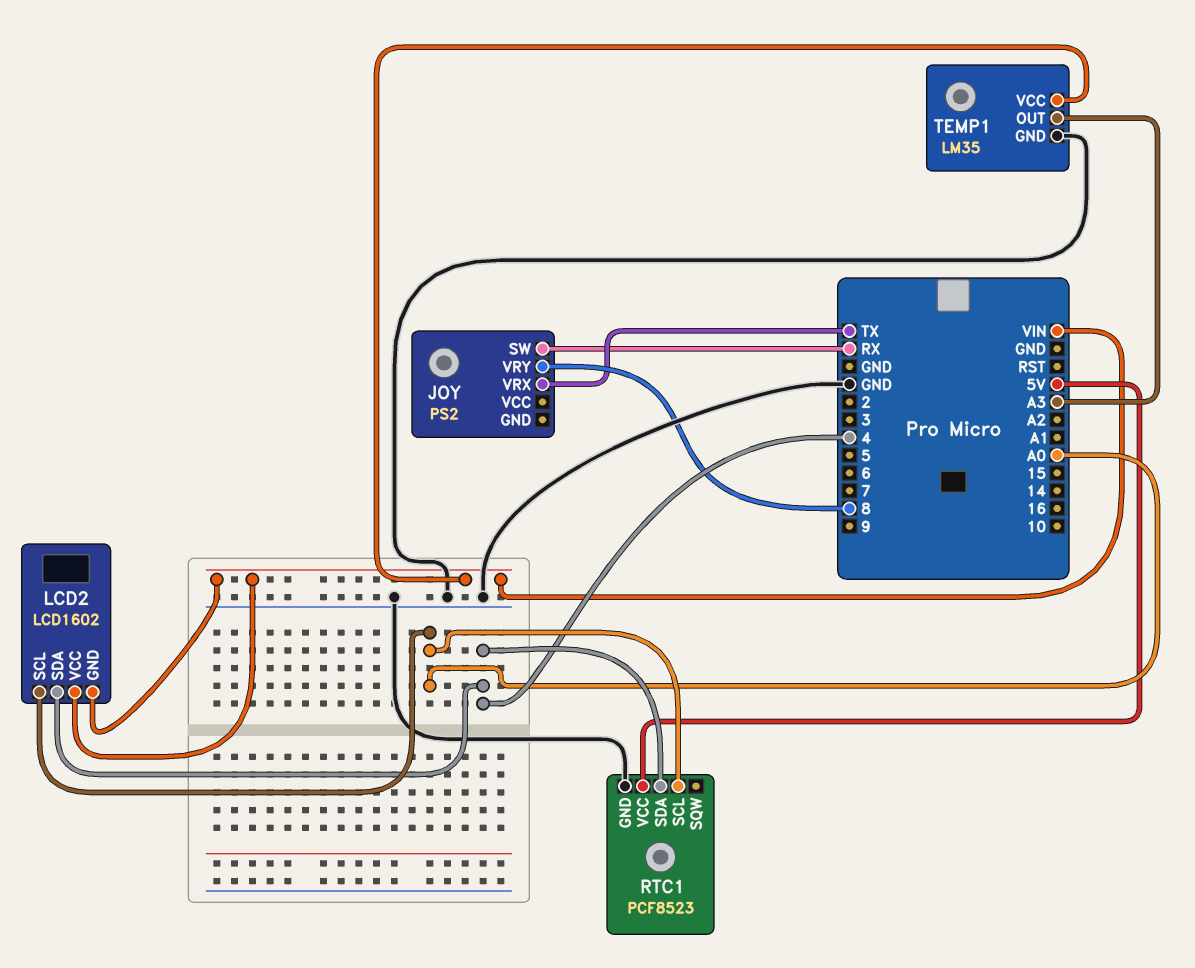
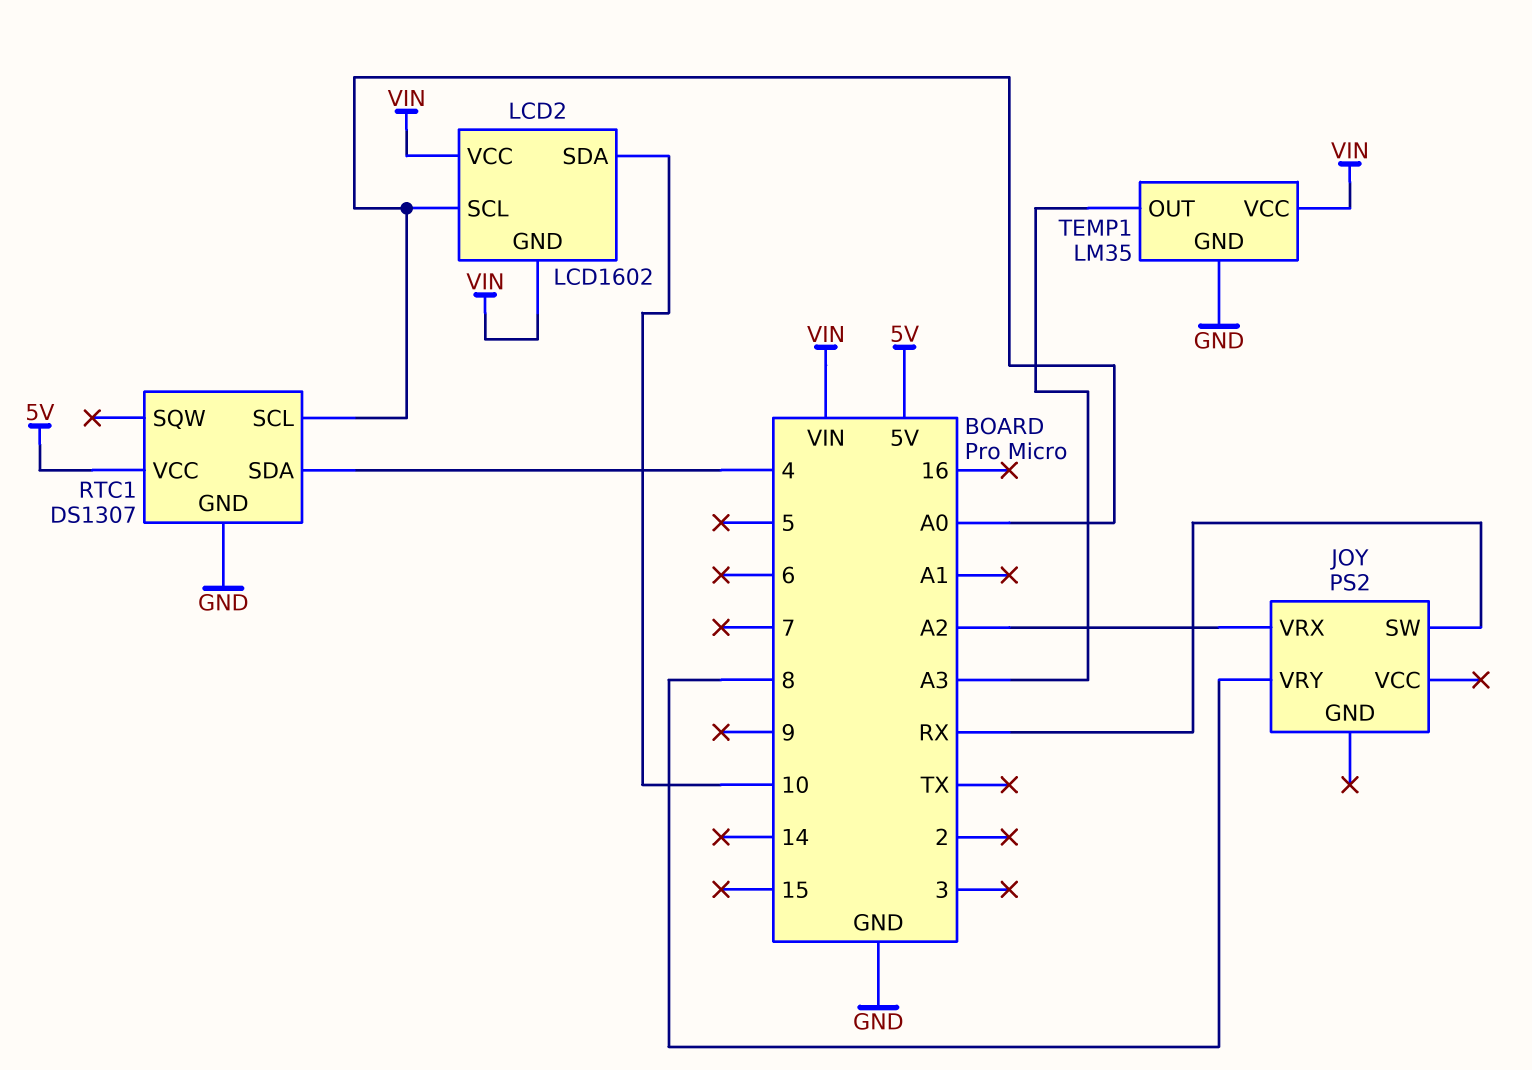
JOY pin VRX: TX -> A2
LCD2 pin SDA: 4 -> 10
RTC1: PCF8523 -> DS1307

